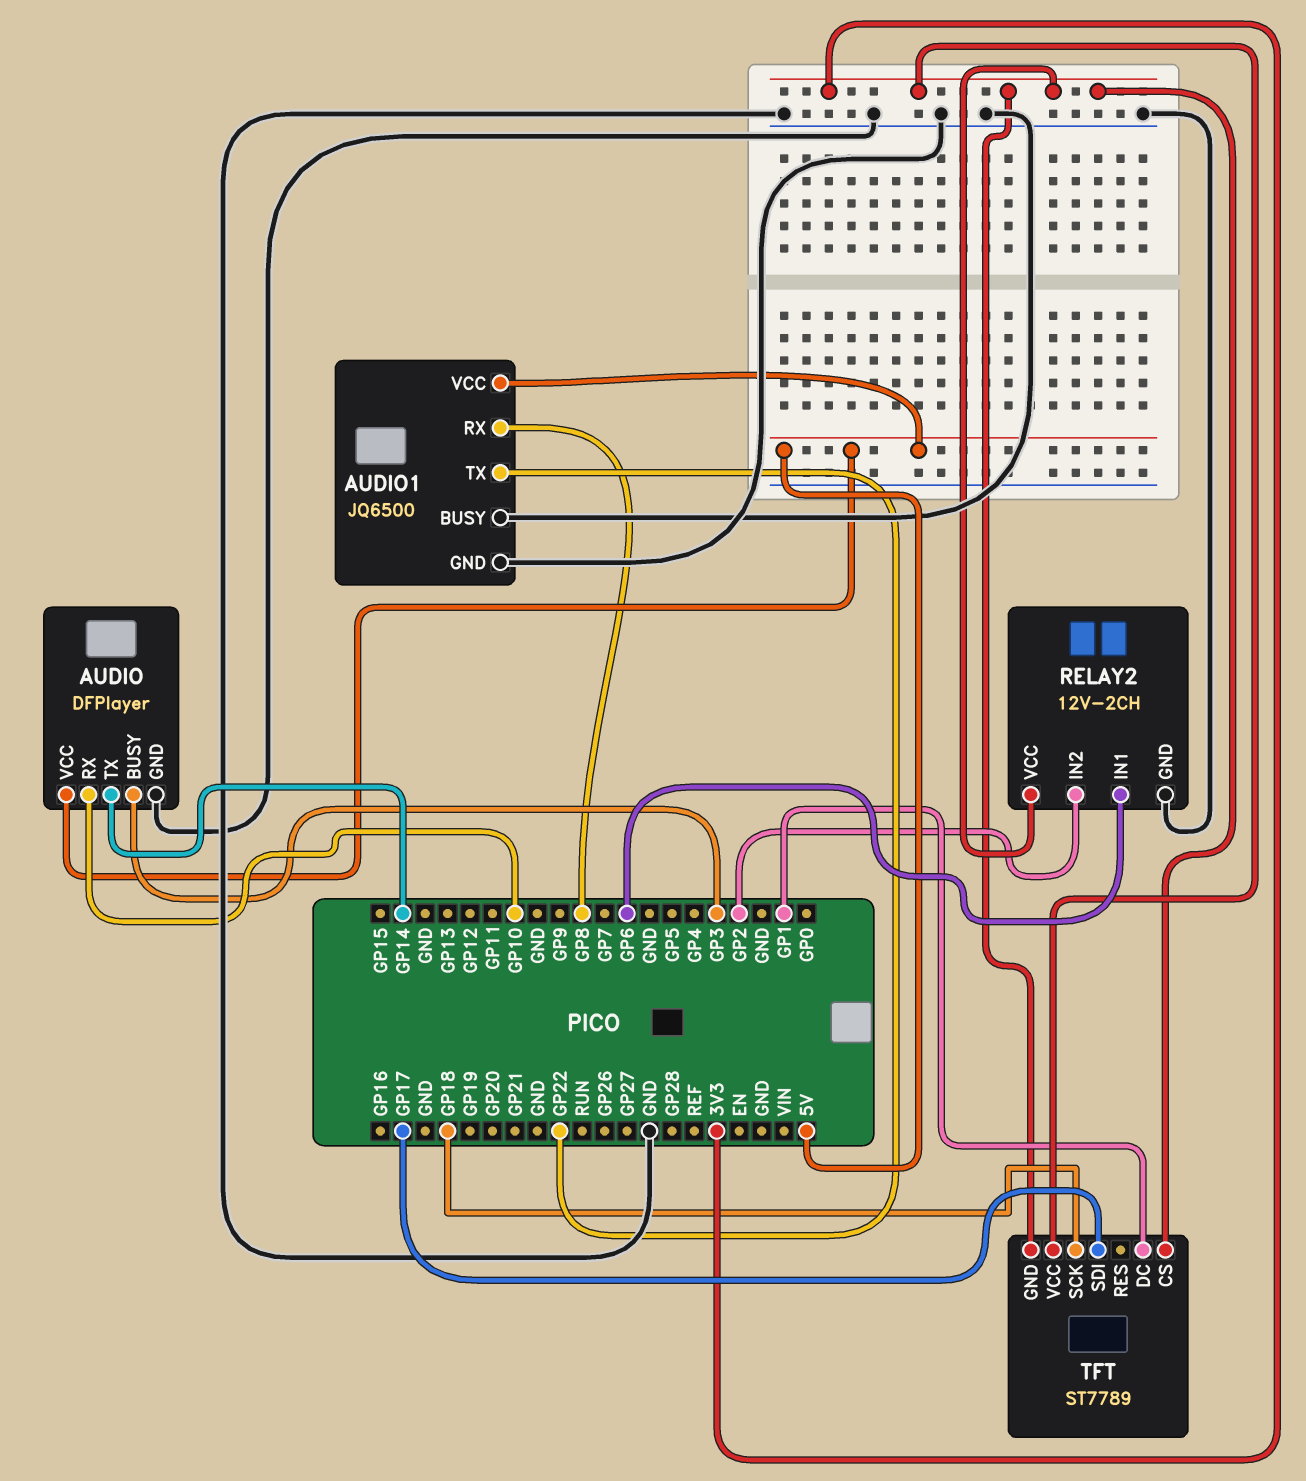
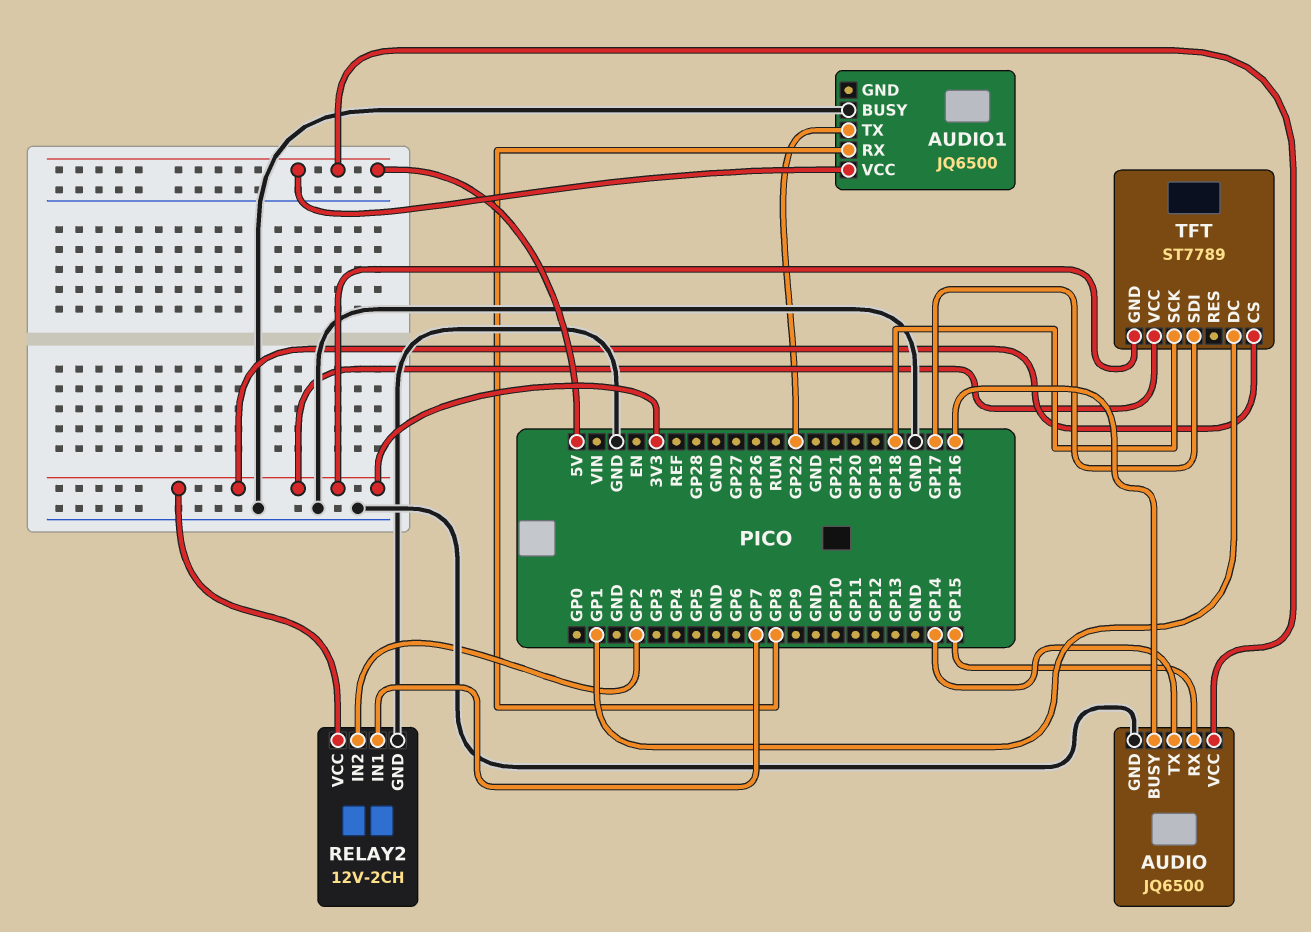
AUDIO: DFPlayer -> JQ6500
AUDIO pin BUSY: GP3 -> GP16
AUDIO pin RX: GP10 -> GP15
AUDIO1 pin GND: GND -> none
RELAY2 pin IN1: GP6 -> GP7

